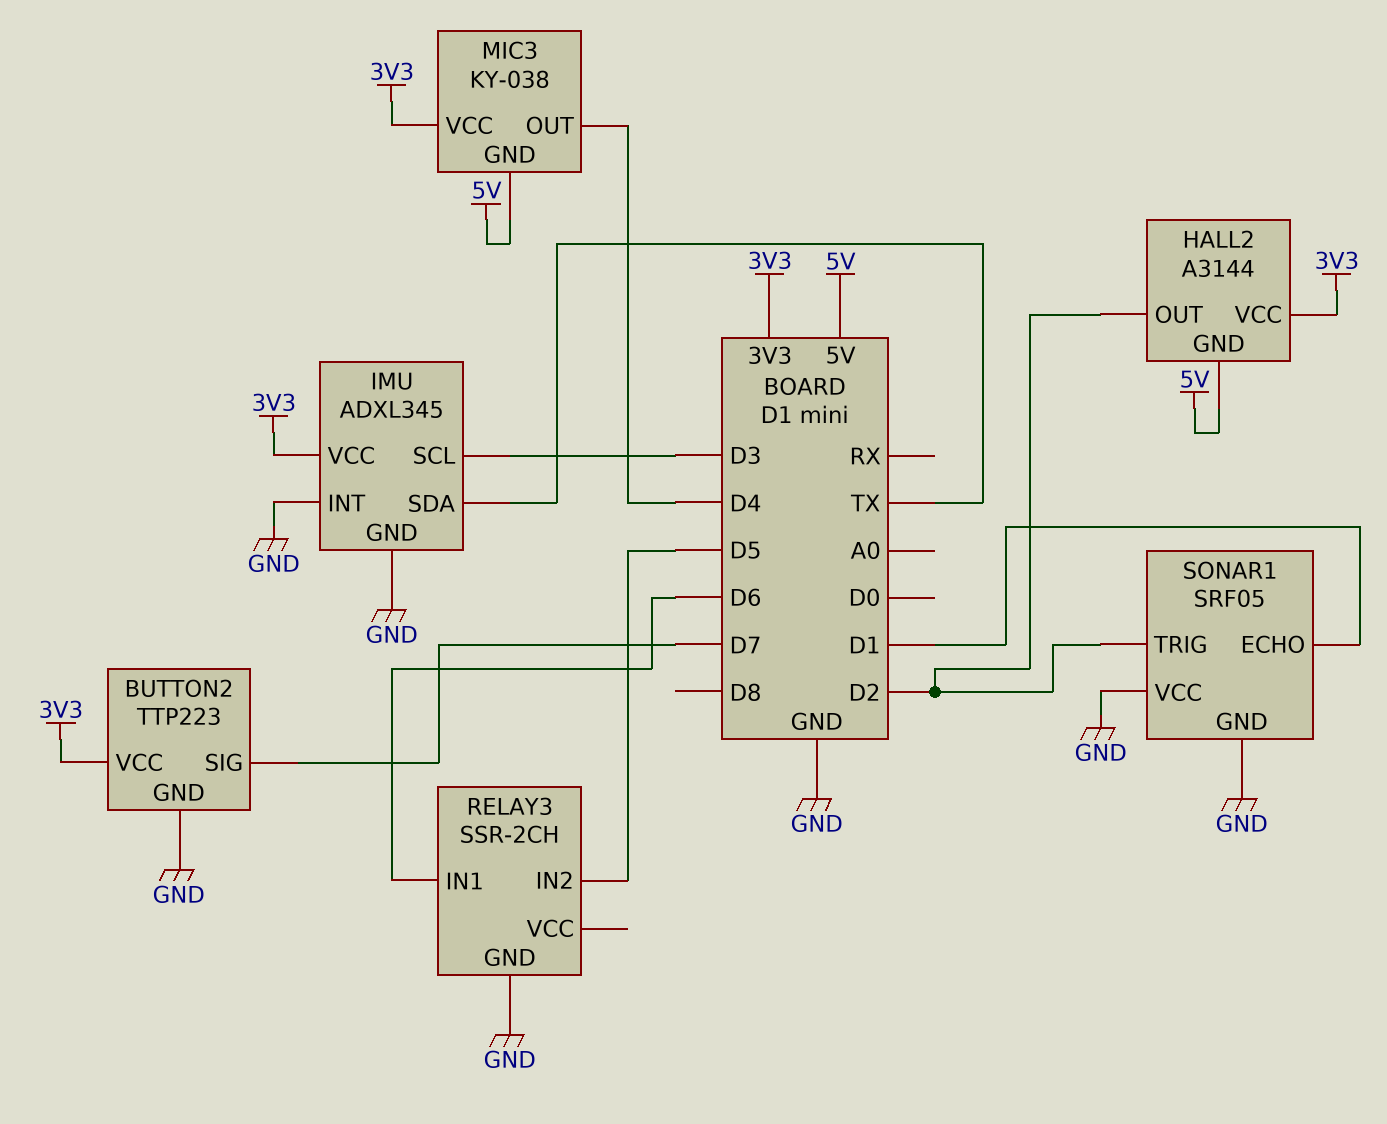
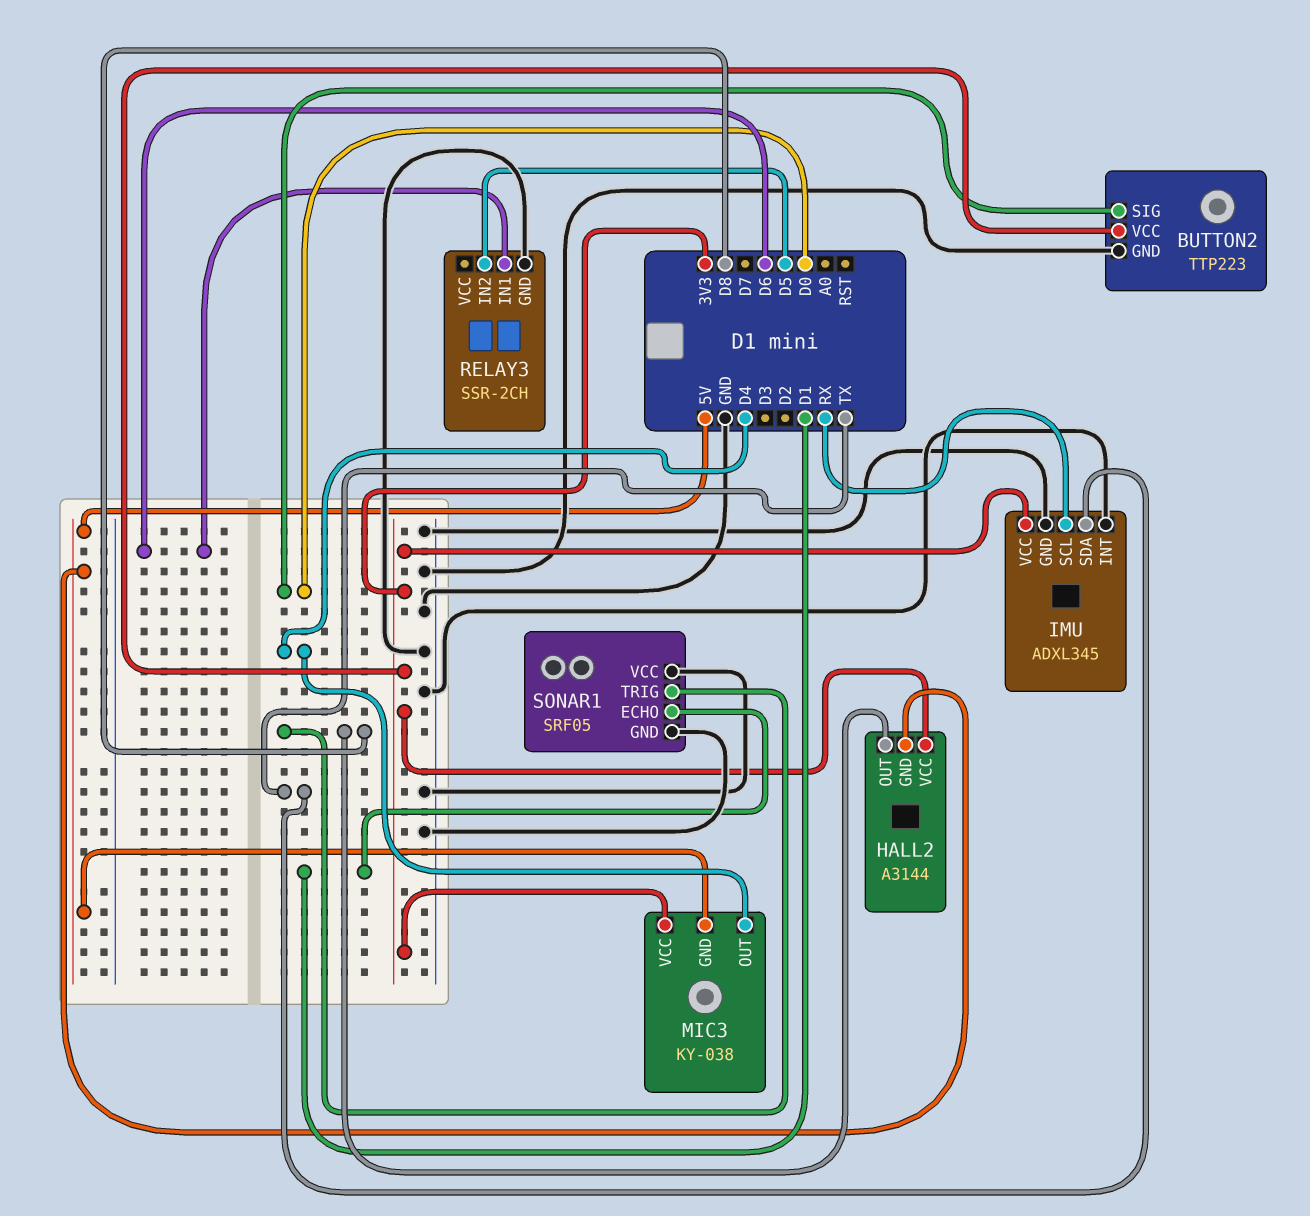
BUTTON2 pin SIG: D7 -> D0
HALL2 pin OUT: D2 -> D8
IMU pin SCL: D3 -> RX
SONAR1 pin TRIG: D2 -> D8

